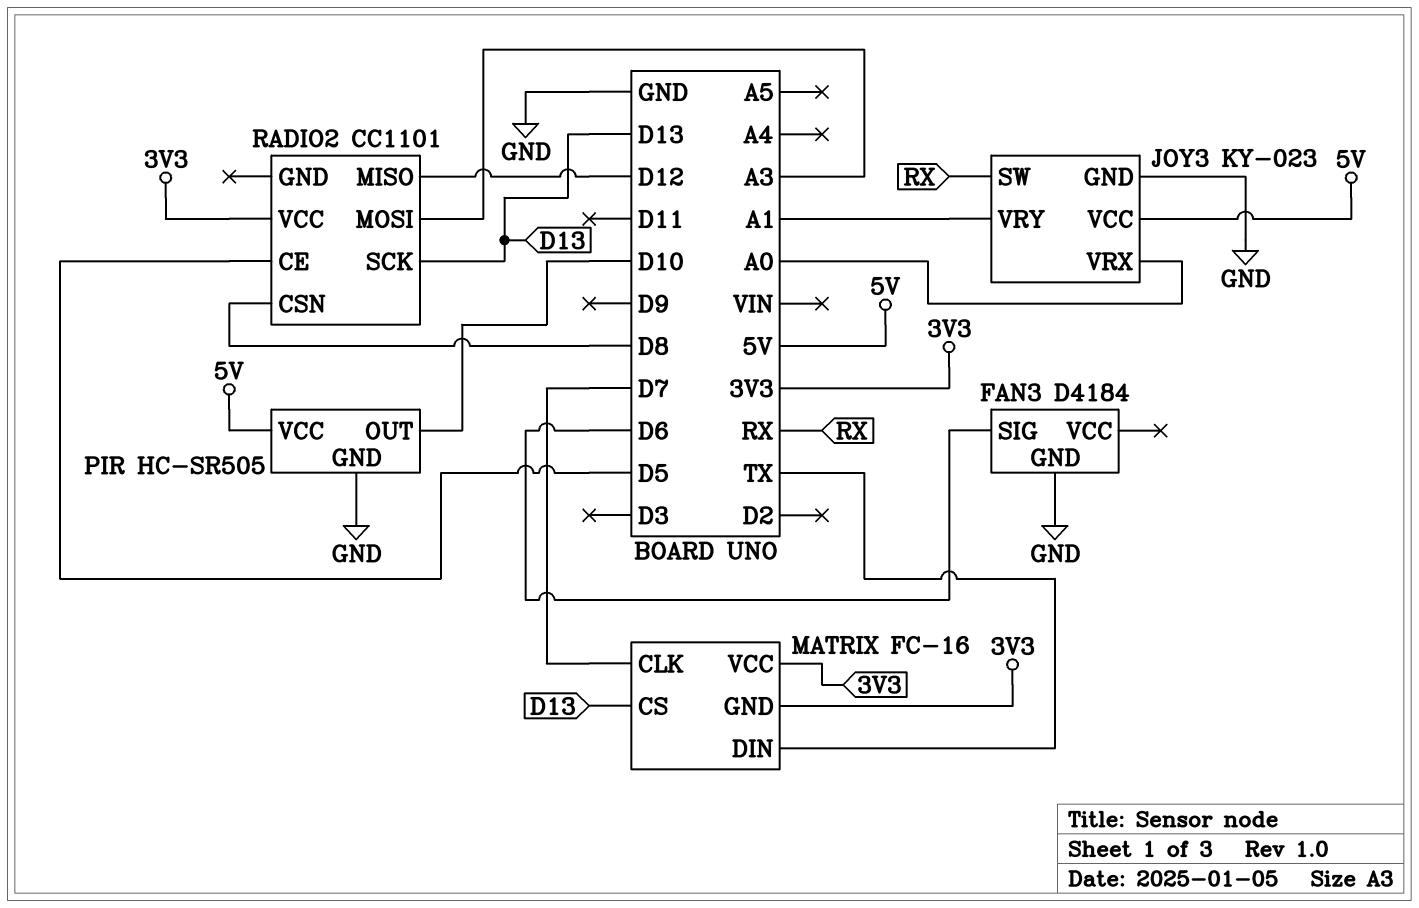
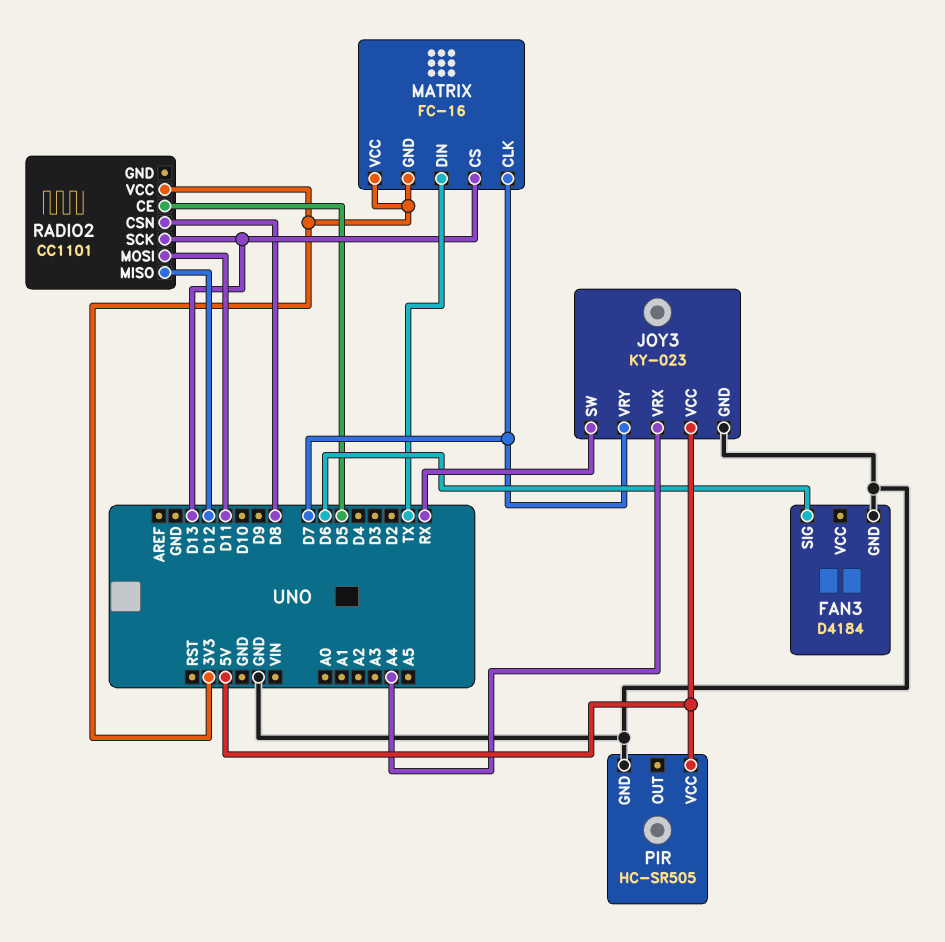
JOY3 pin VRX: A0 -> A4
JOY3 pin VRY: A1 -> D7
PIR pin OUT: D10 -> none
RADIO2 pin MOSI: A3 -> D11

